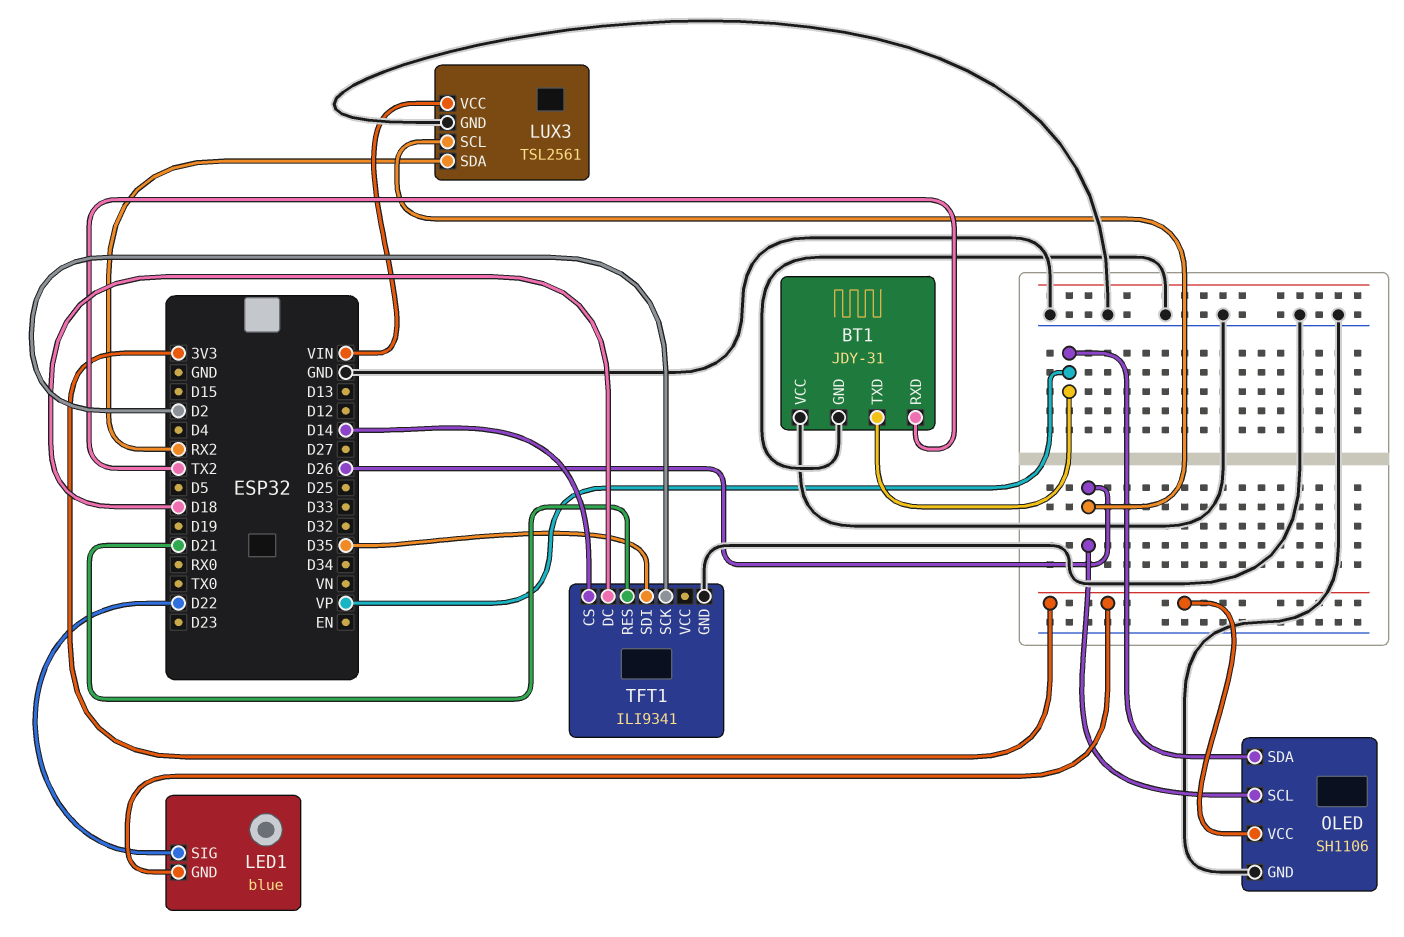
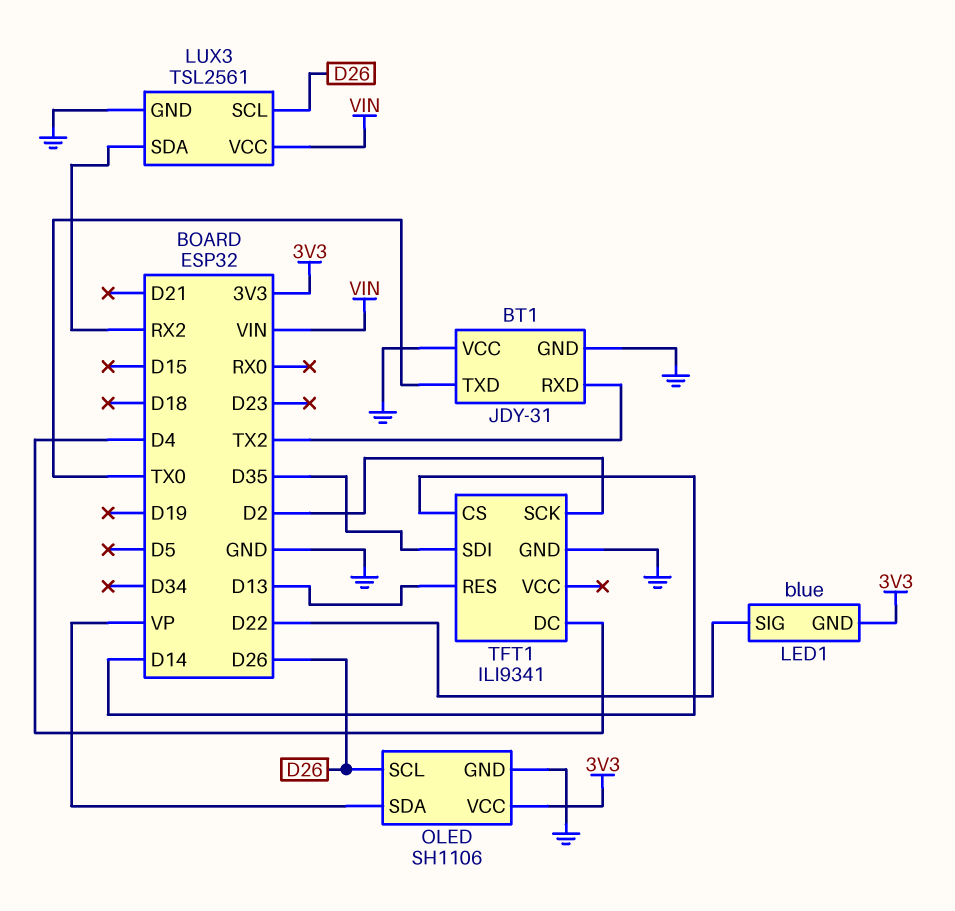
BT1 pin TXD: VP -> TX0
TFT1 pin DC: D18 -> D4
TFT1 pin RES: D21 -> D13

